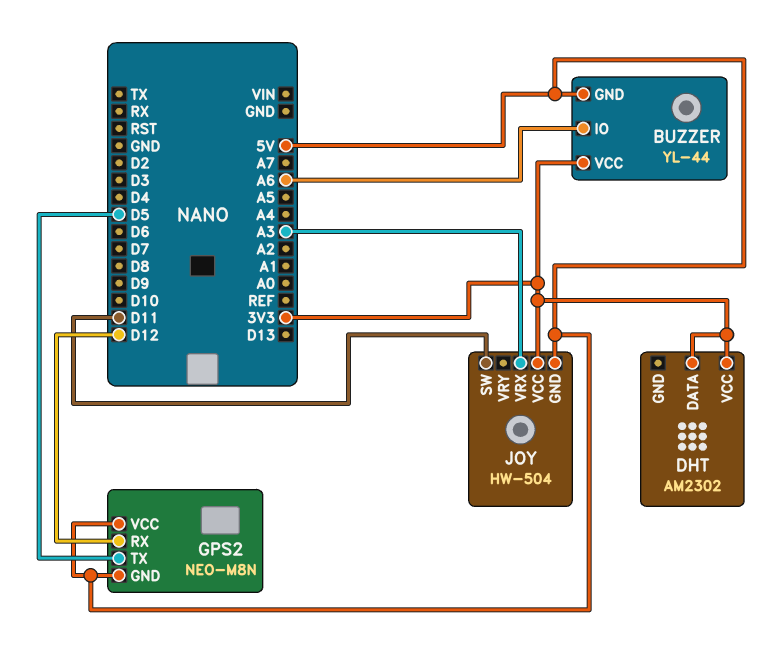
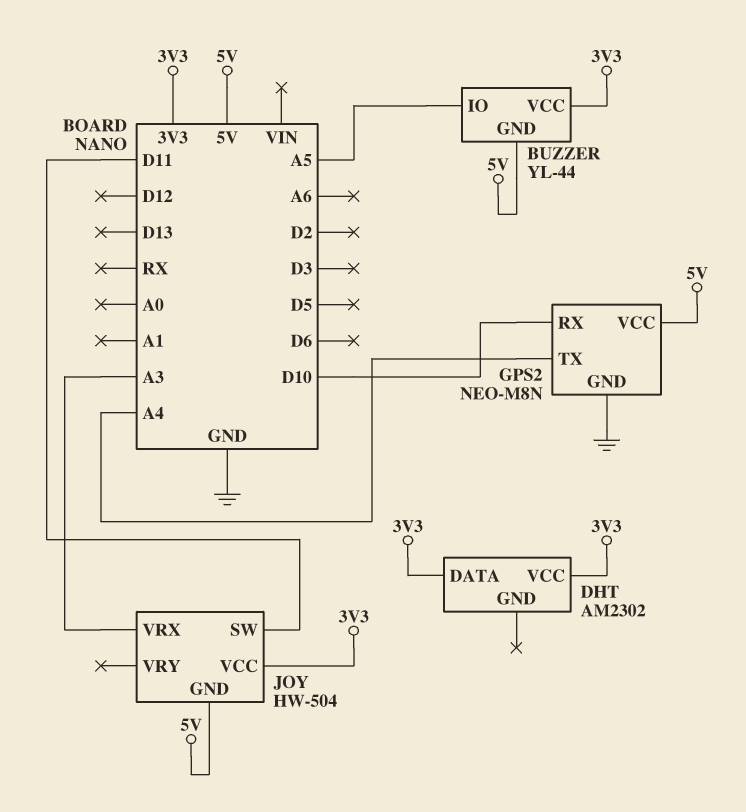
BUZZER pin IO: A6 -> A5
GPS2 pin GND: 5V -> GND
GPS2 pin RX: D12 -> D10
GPS2 pin TX: D5 -> A4

